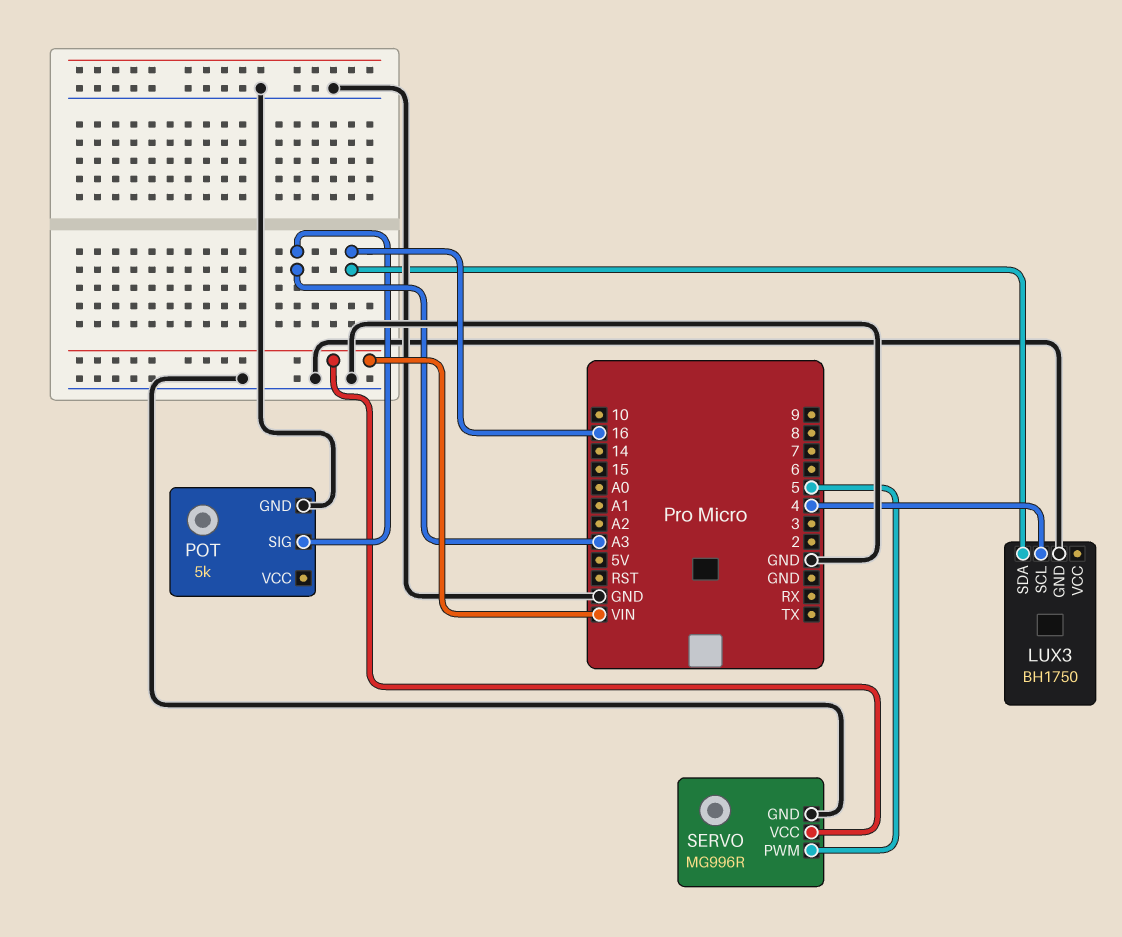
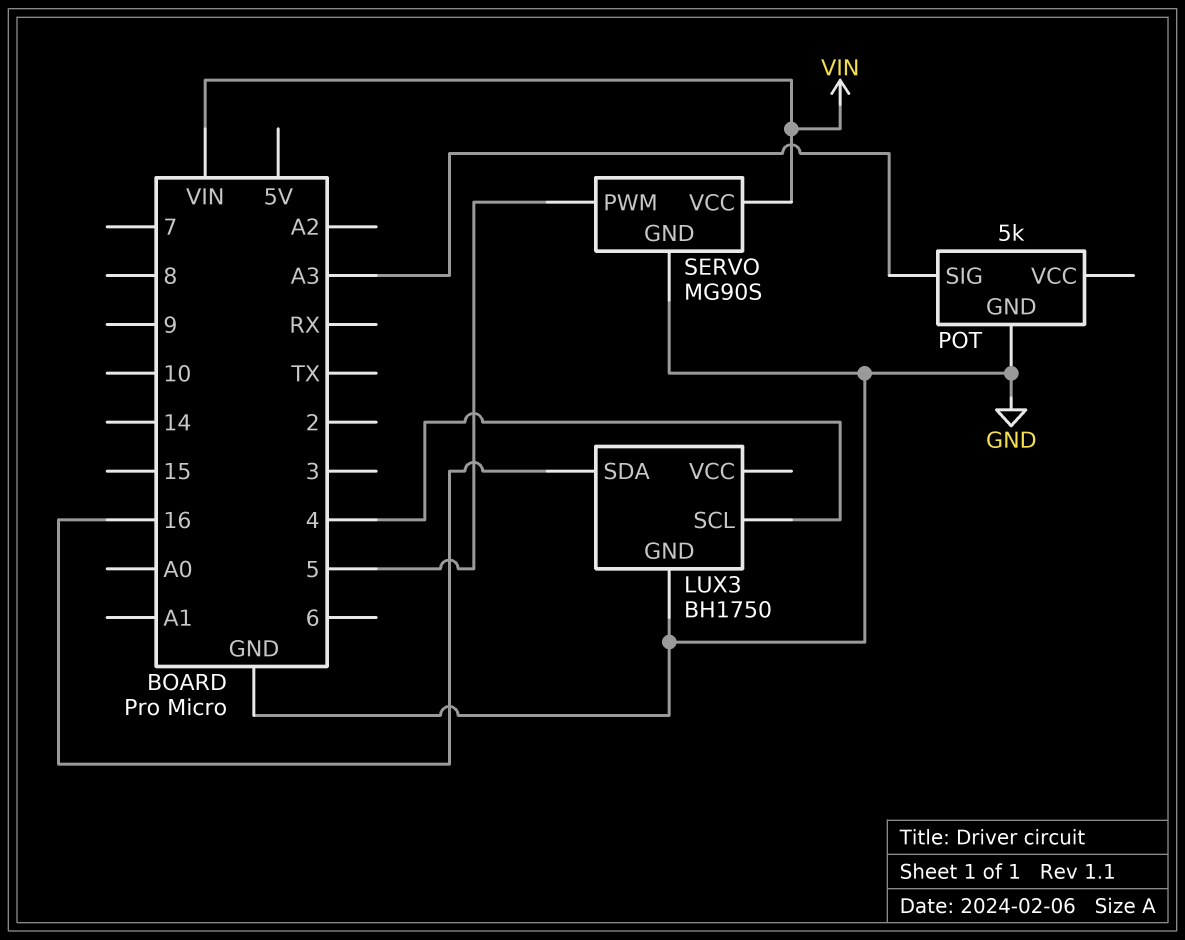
SERVO: MG996R -> MG90S

